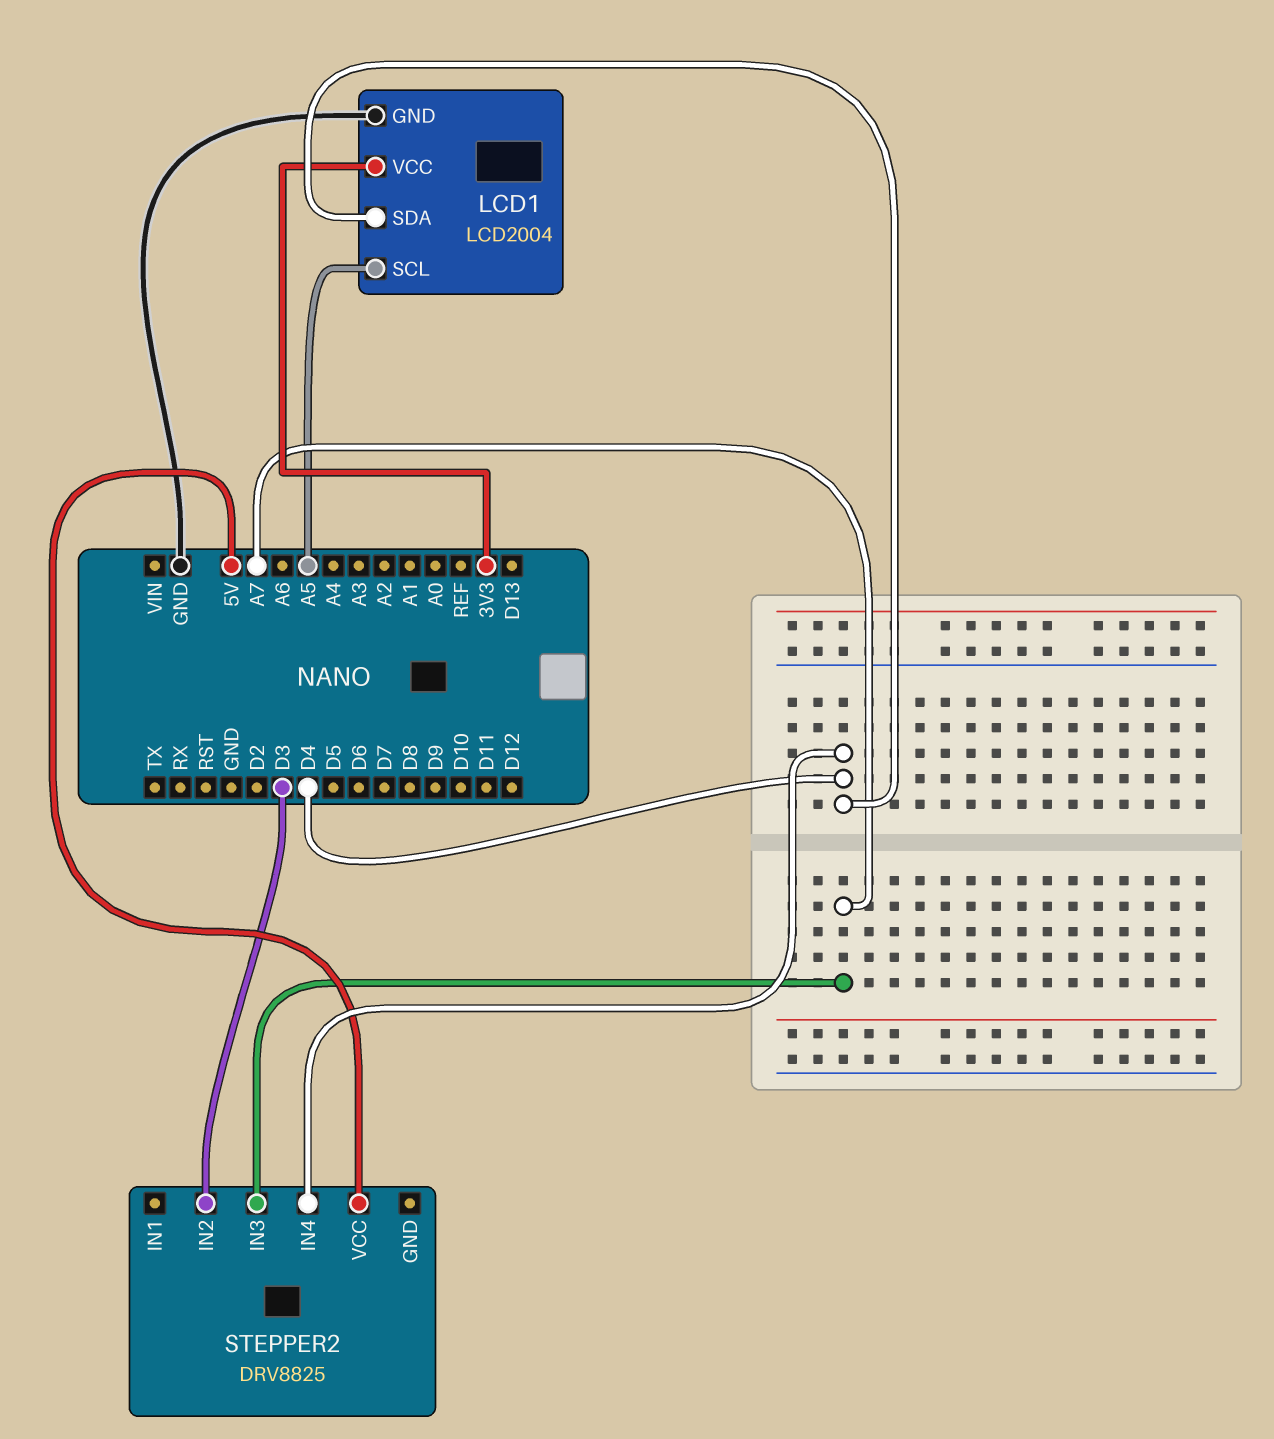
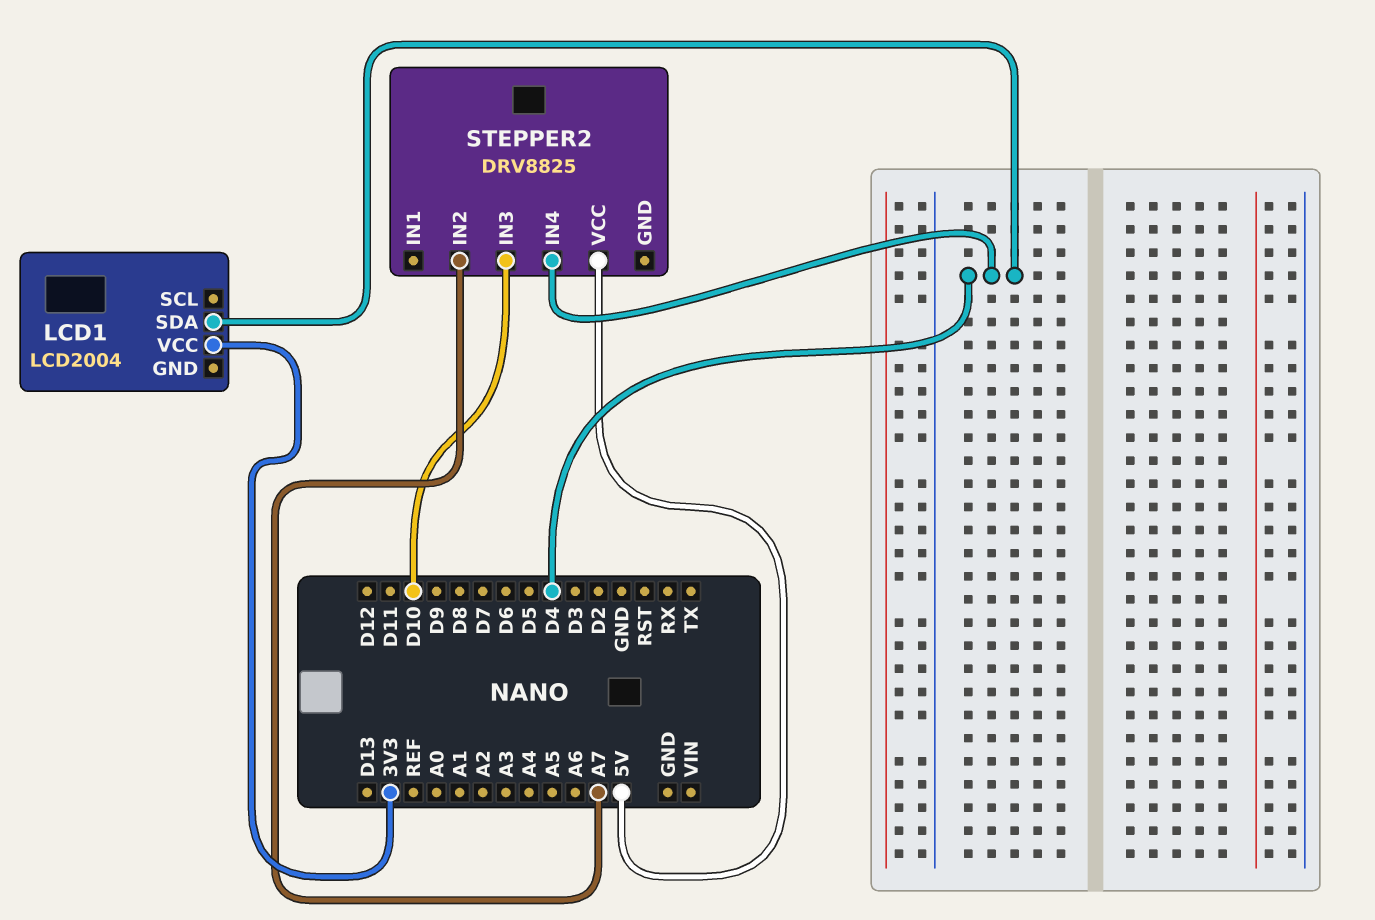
LCD1 pin GND: GND -> none
LCD1 pin SCL: A5 -> none
STEPPER2 pin IN2: D3 -> A7
STEPPER2 pin IN3: A7 -> D10

